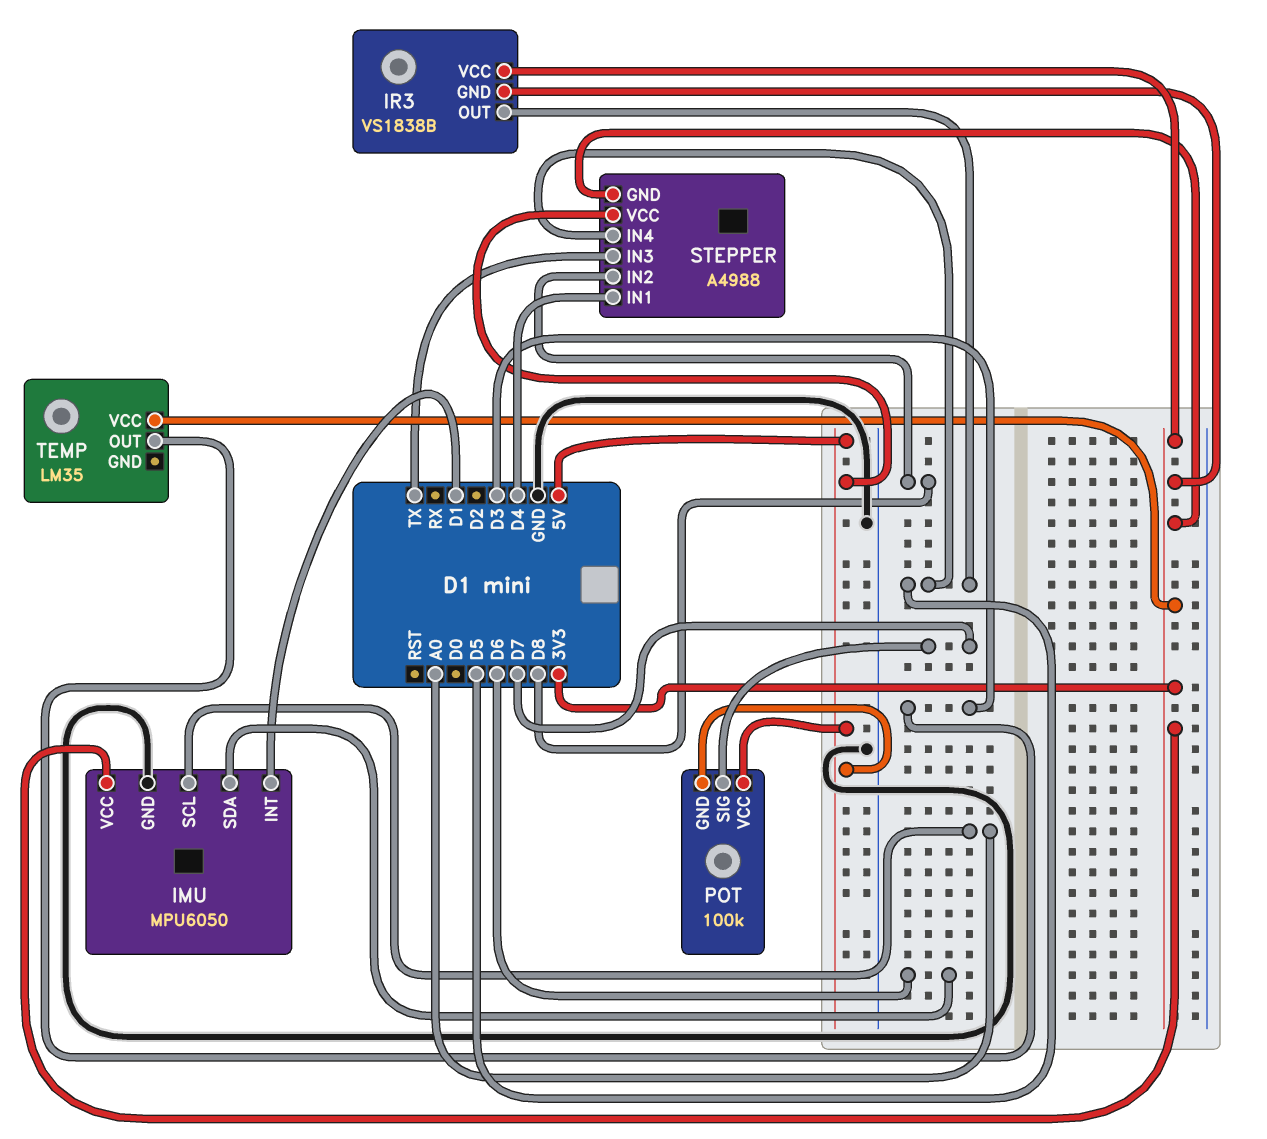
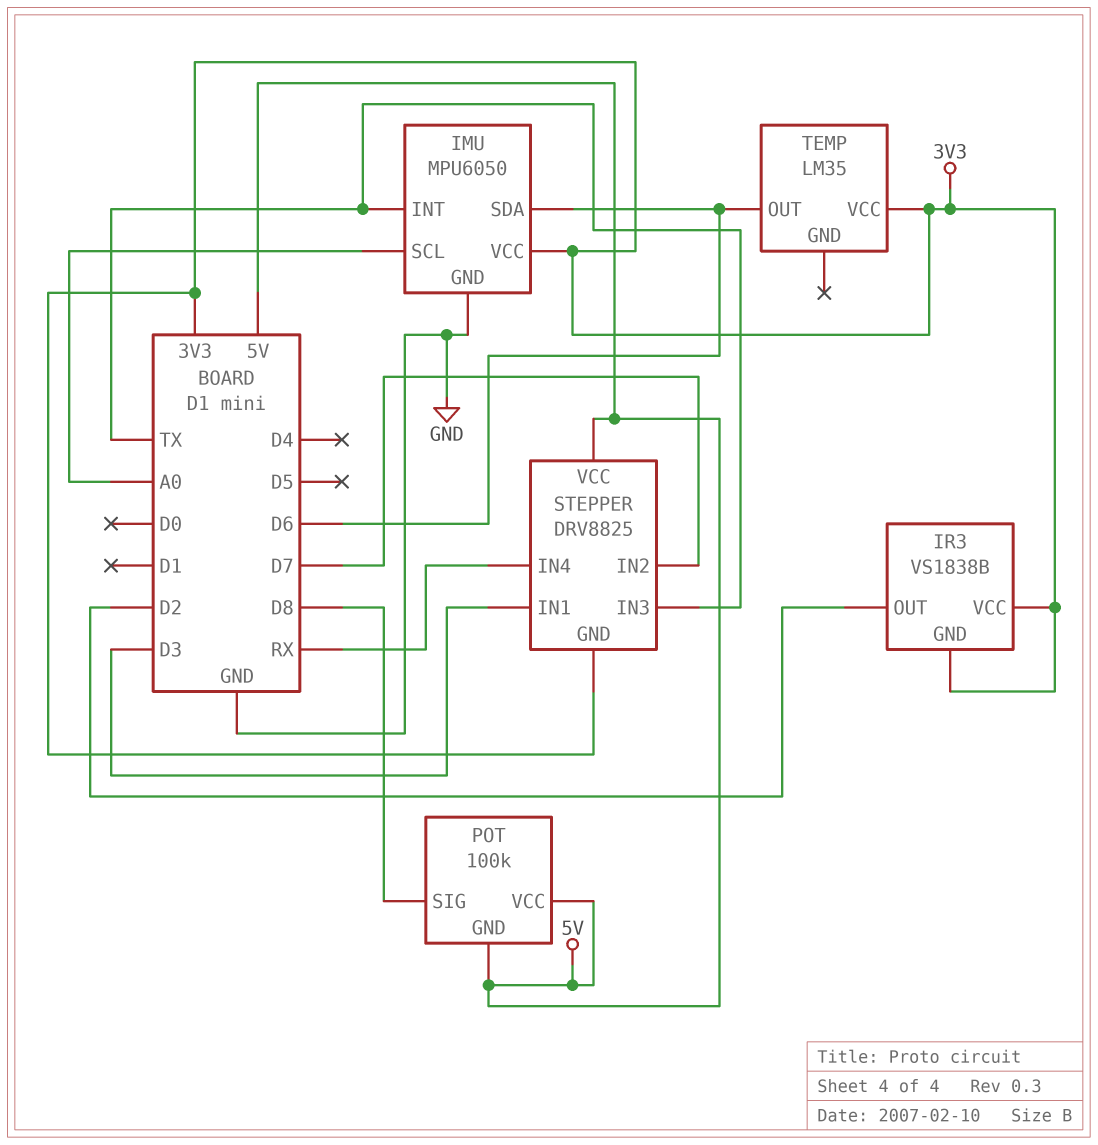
IMU pin INT: D1 -> TX
IR3 pin OUT: D5 -> D2
POT pin SIG: D7 -> D8
STEPPER: A4988 -> DRV8825
STEPPER pin IN1: D4 -> D3
STEPPER pin IN2: D8 -> D7
STEPPER pin IN4: D5 -> RX
TEMP pin OUT: D3 -> D6

